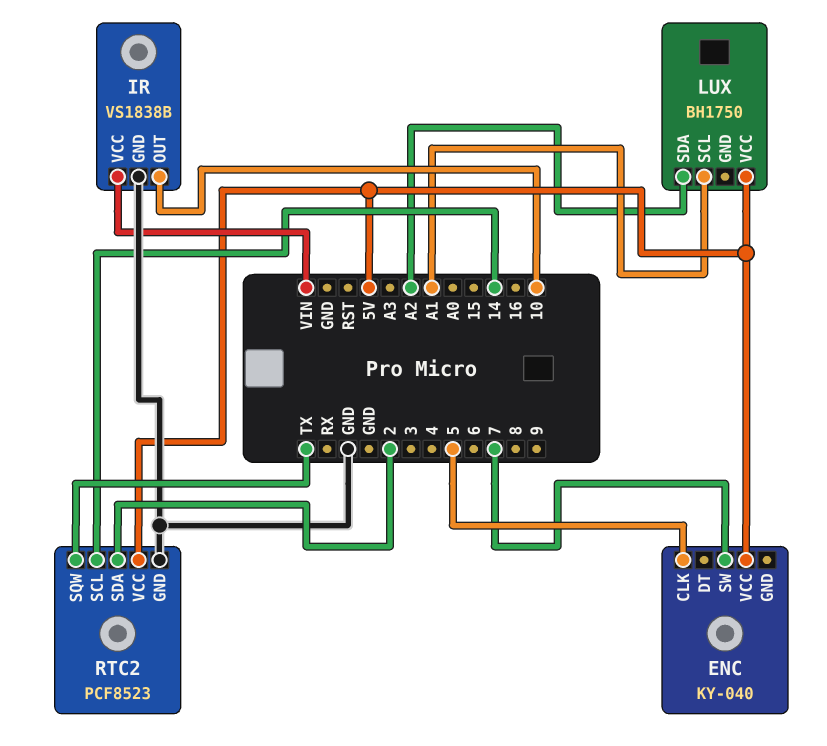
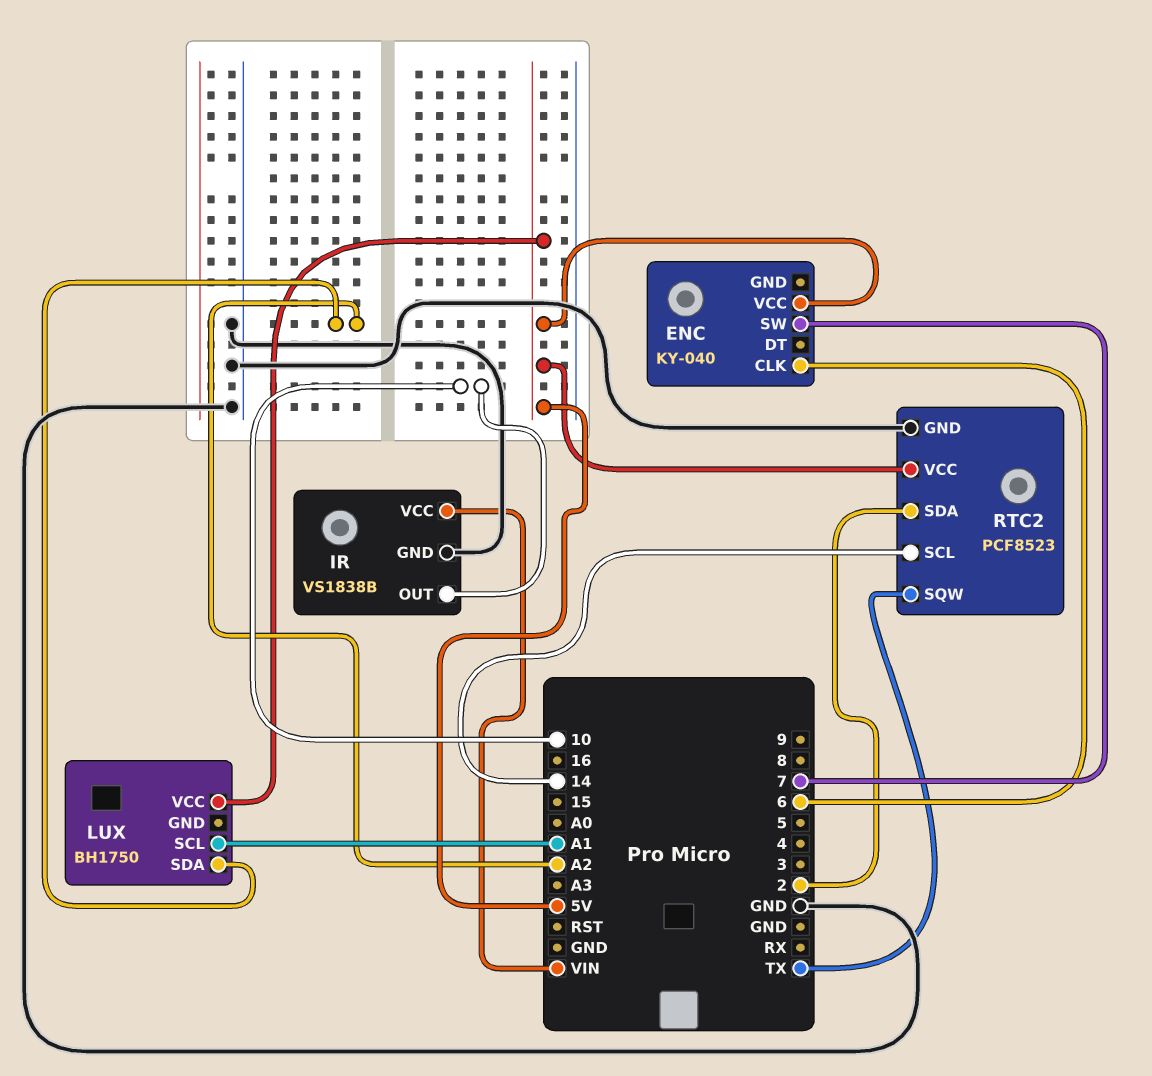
ENC pin CLK: 5 -> 6

